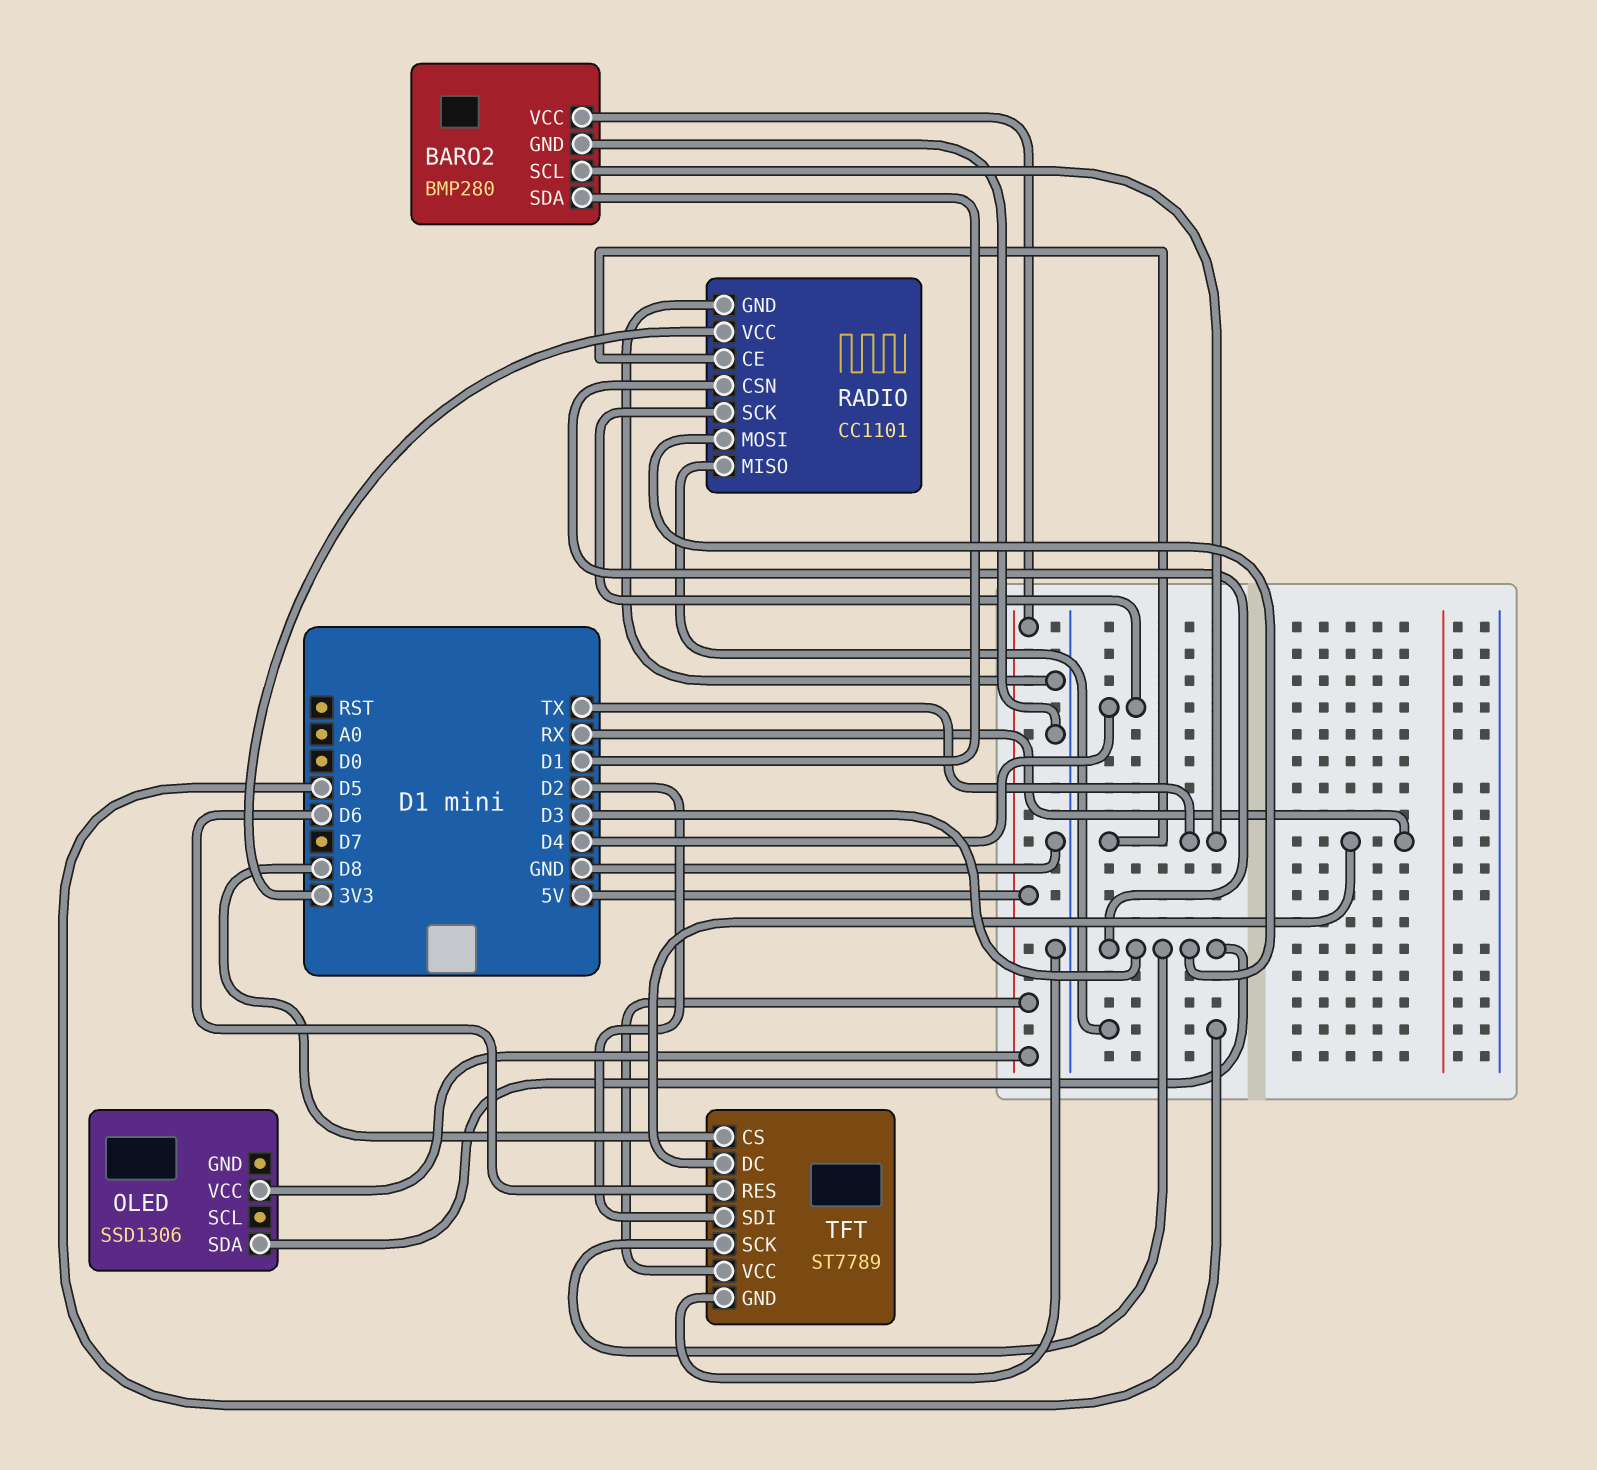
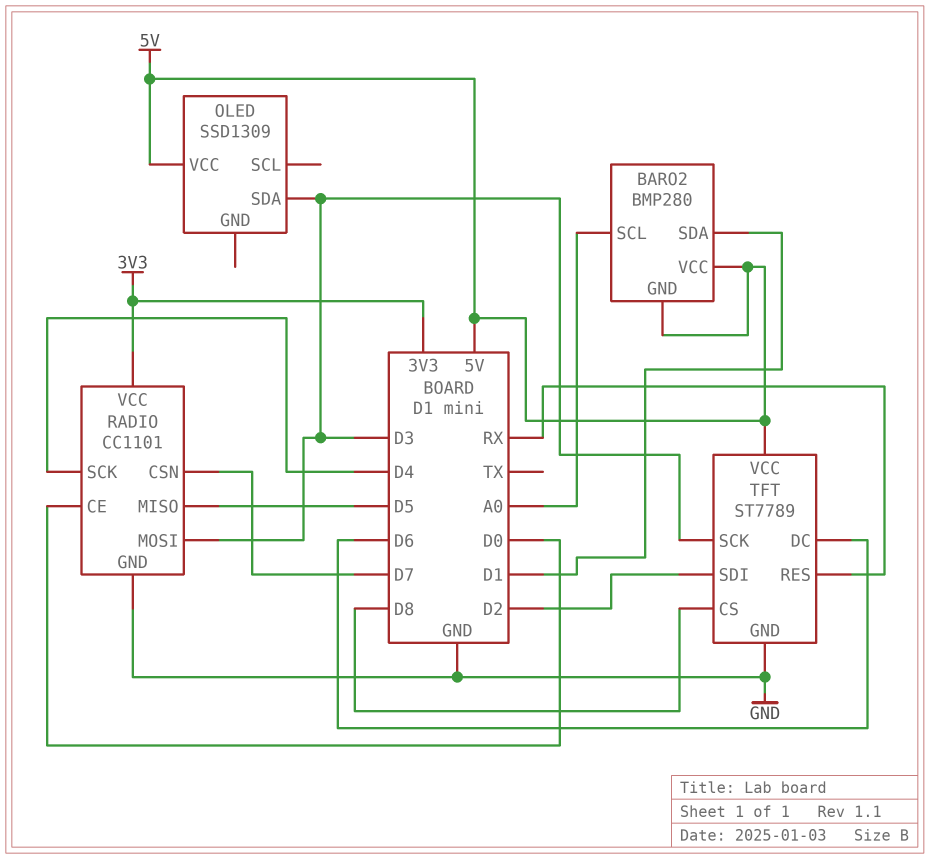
BARO2 pin GND: GND -> 5V
BARO2 pin SCL: TX -> A0
OLED: SSD1306 -> SSD1309
RADIO pin CE: TX -> D0
RADIO pin CSN: D3 -> D7
TFT pin DC: RX -> D6
TFT pin RES: D6 -> RX

